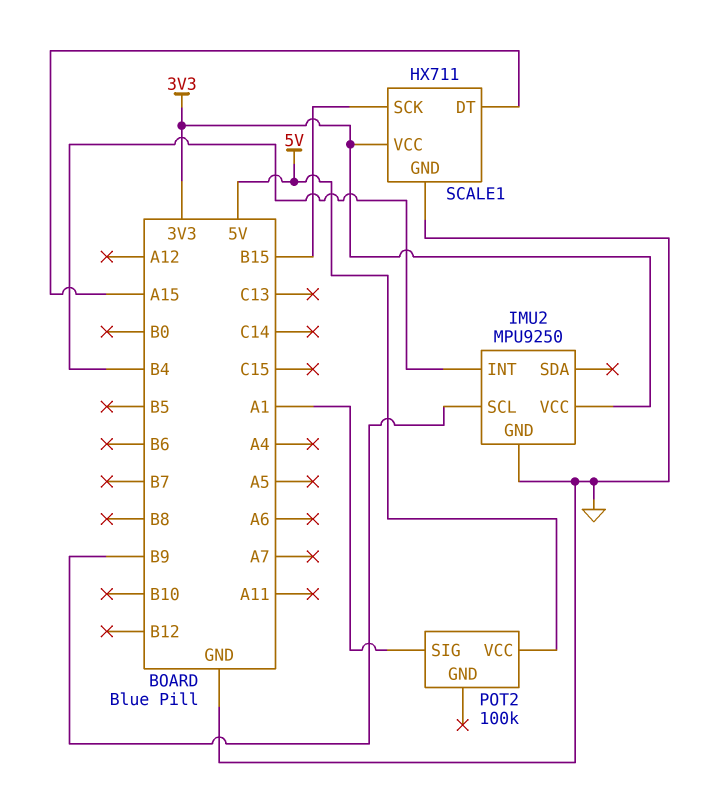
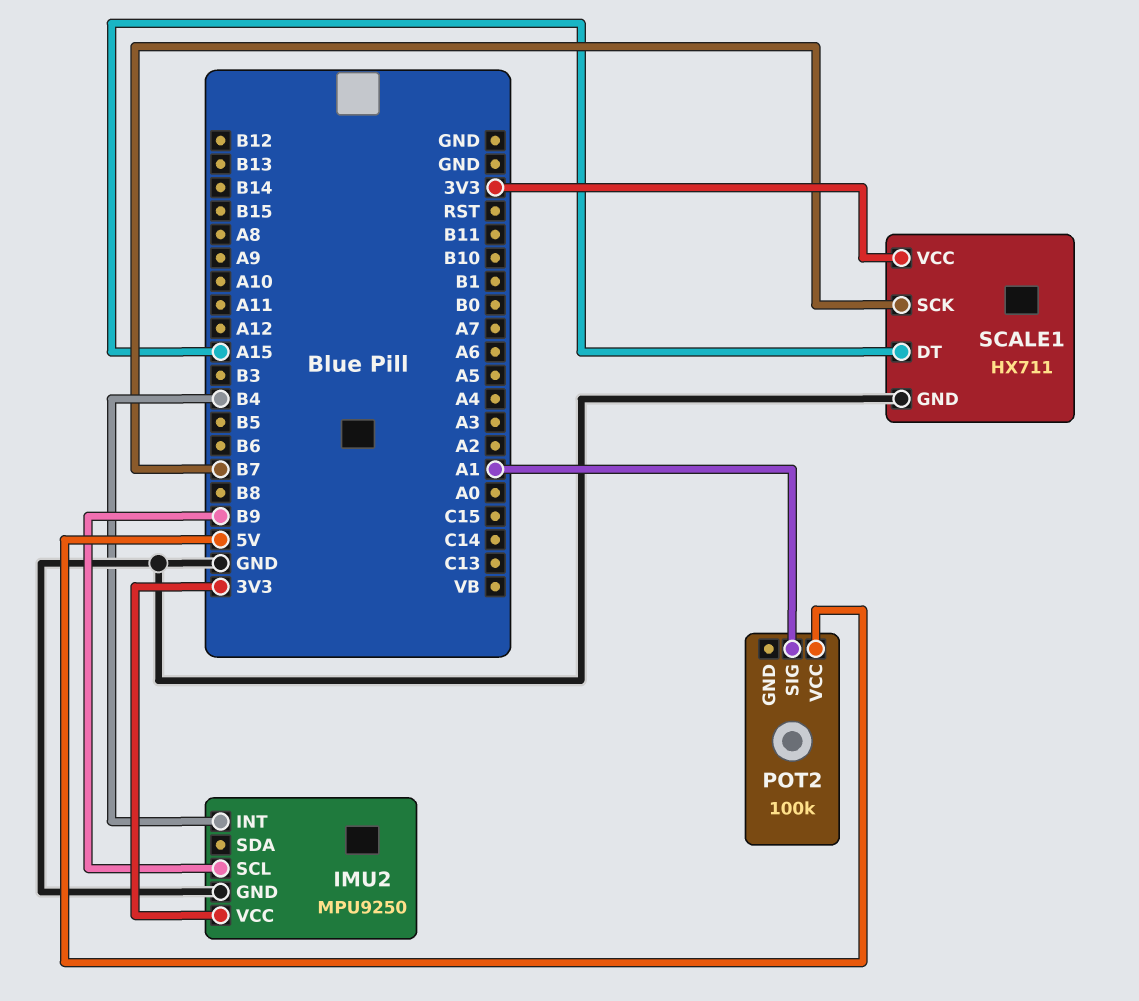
SCALE1 pin SCK: B15 -> B7

